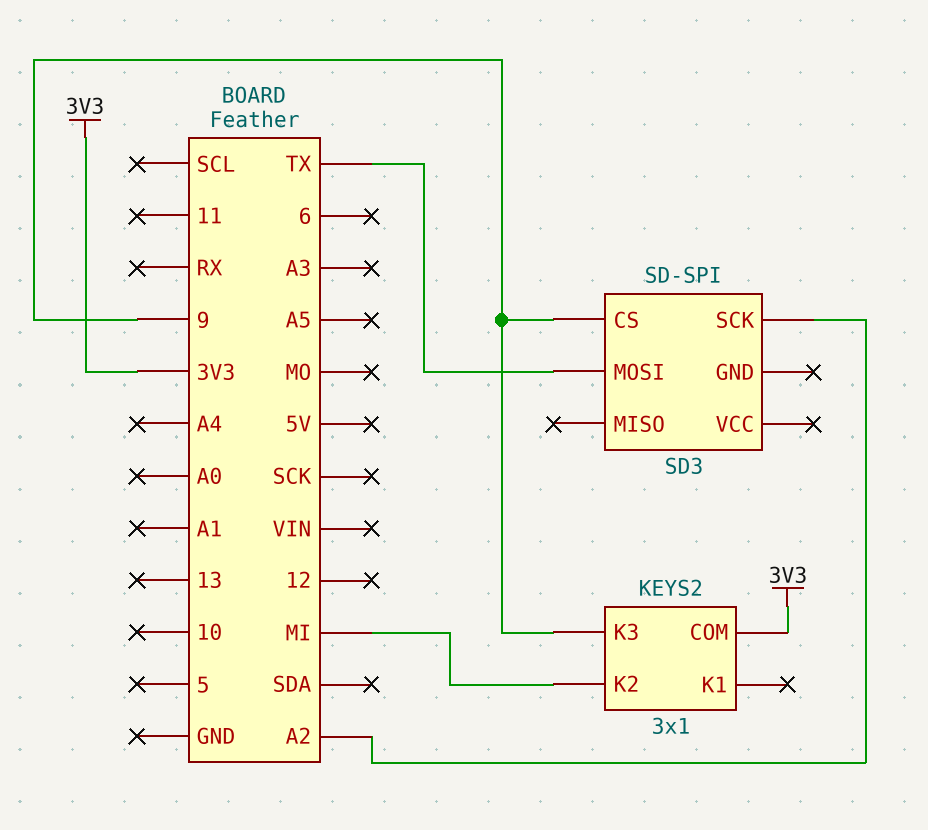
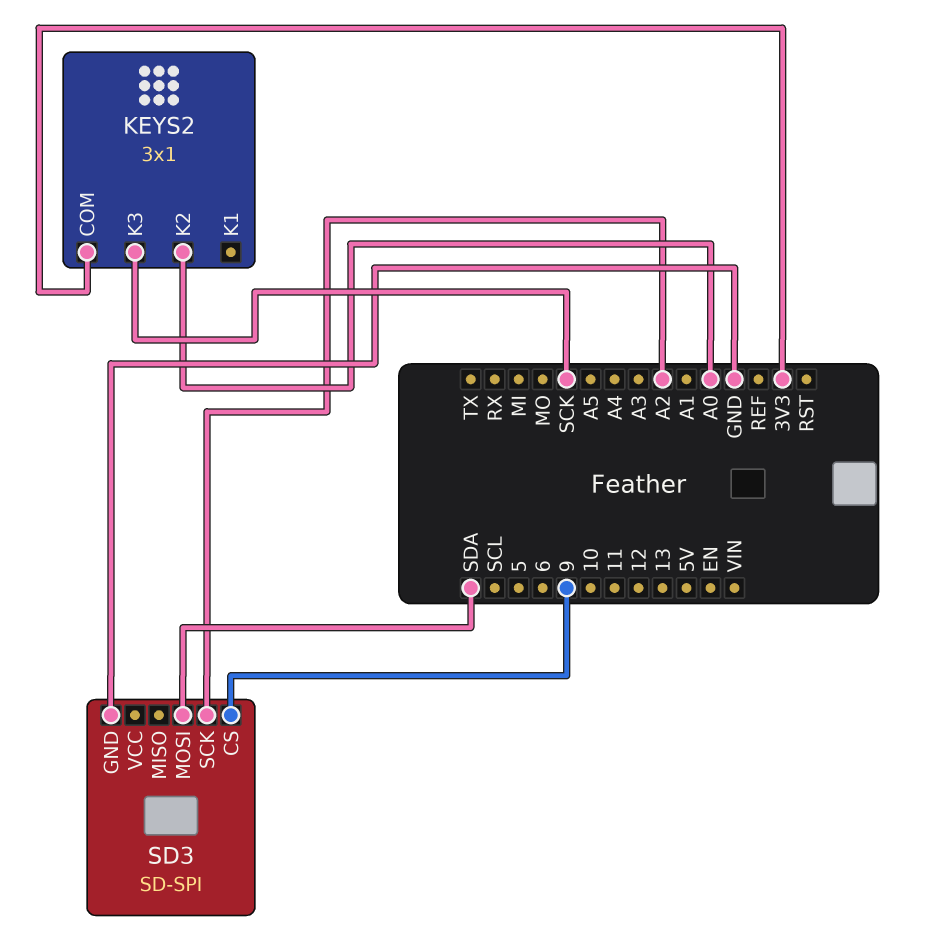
KEYS2 pin K2: MI -> A0
KEYS2 pin K3: 9 -> SCK
SD3 pin GND: none -> GND
SD3 pin MOSI: TX -> SDA

